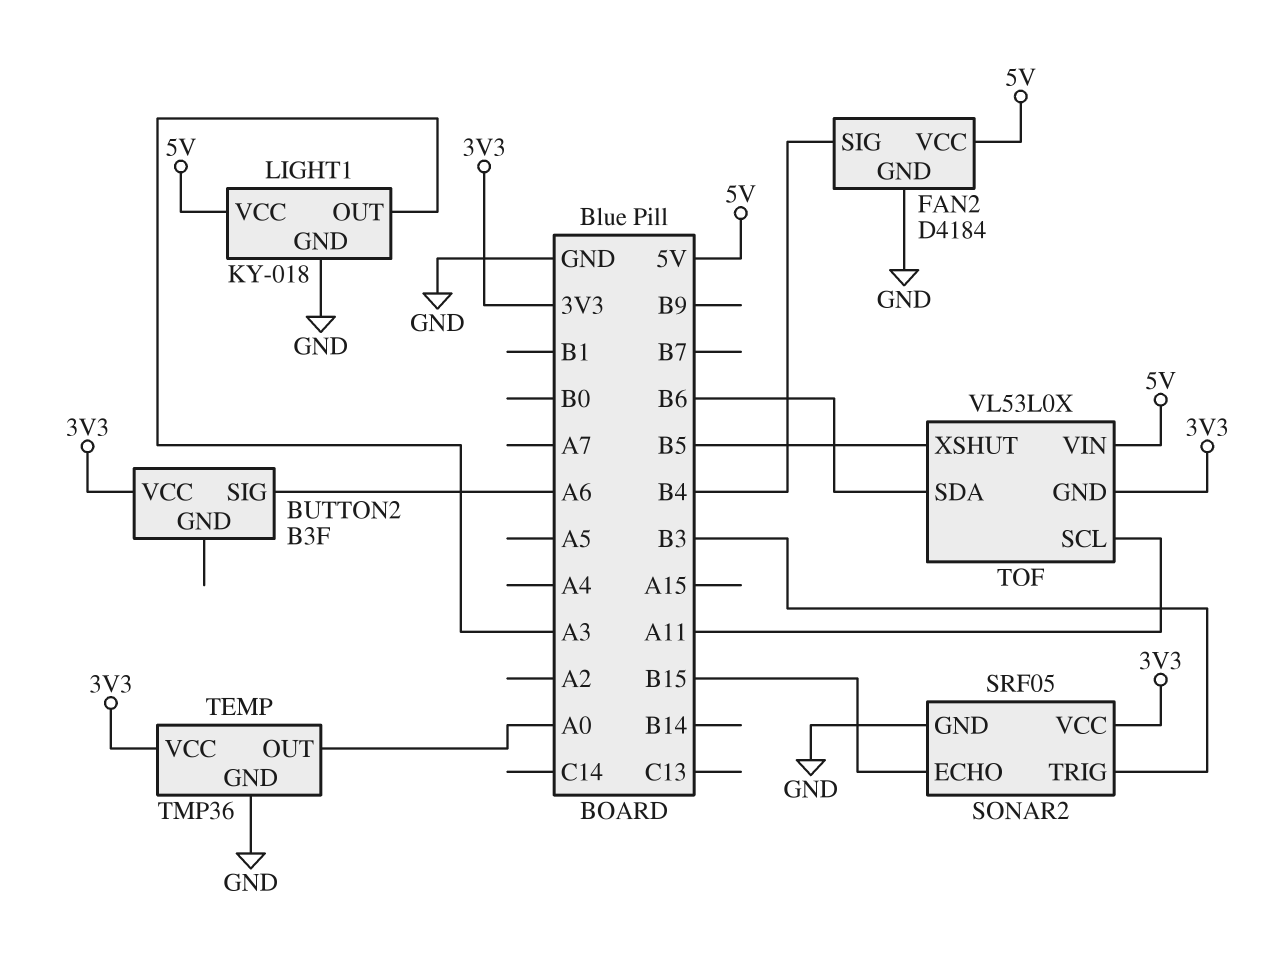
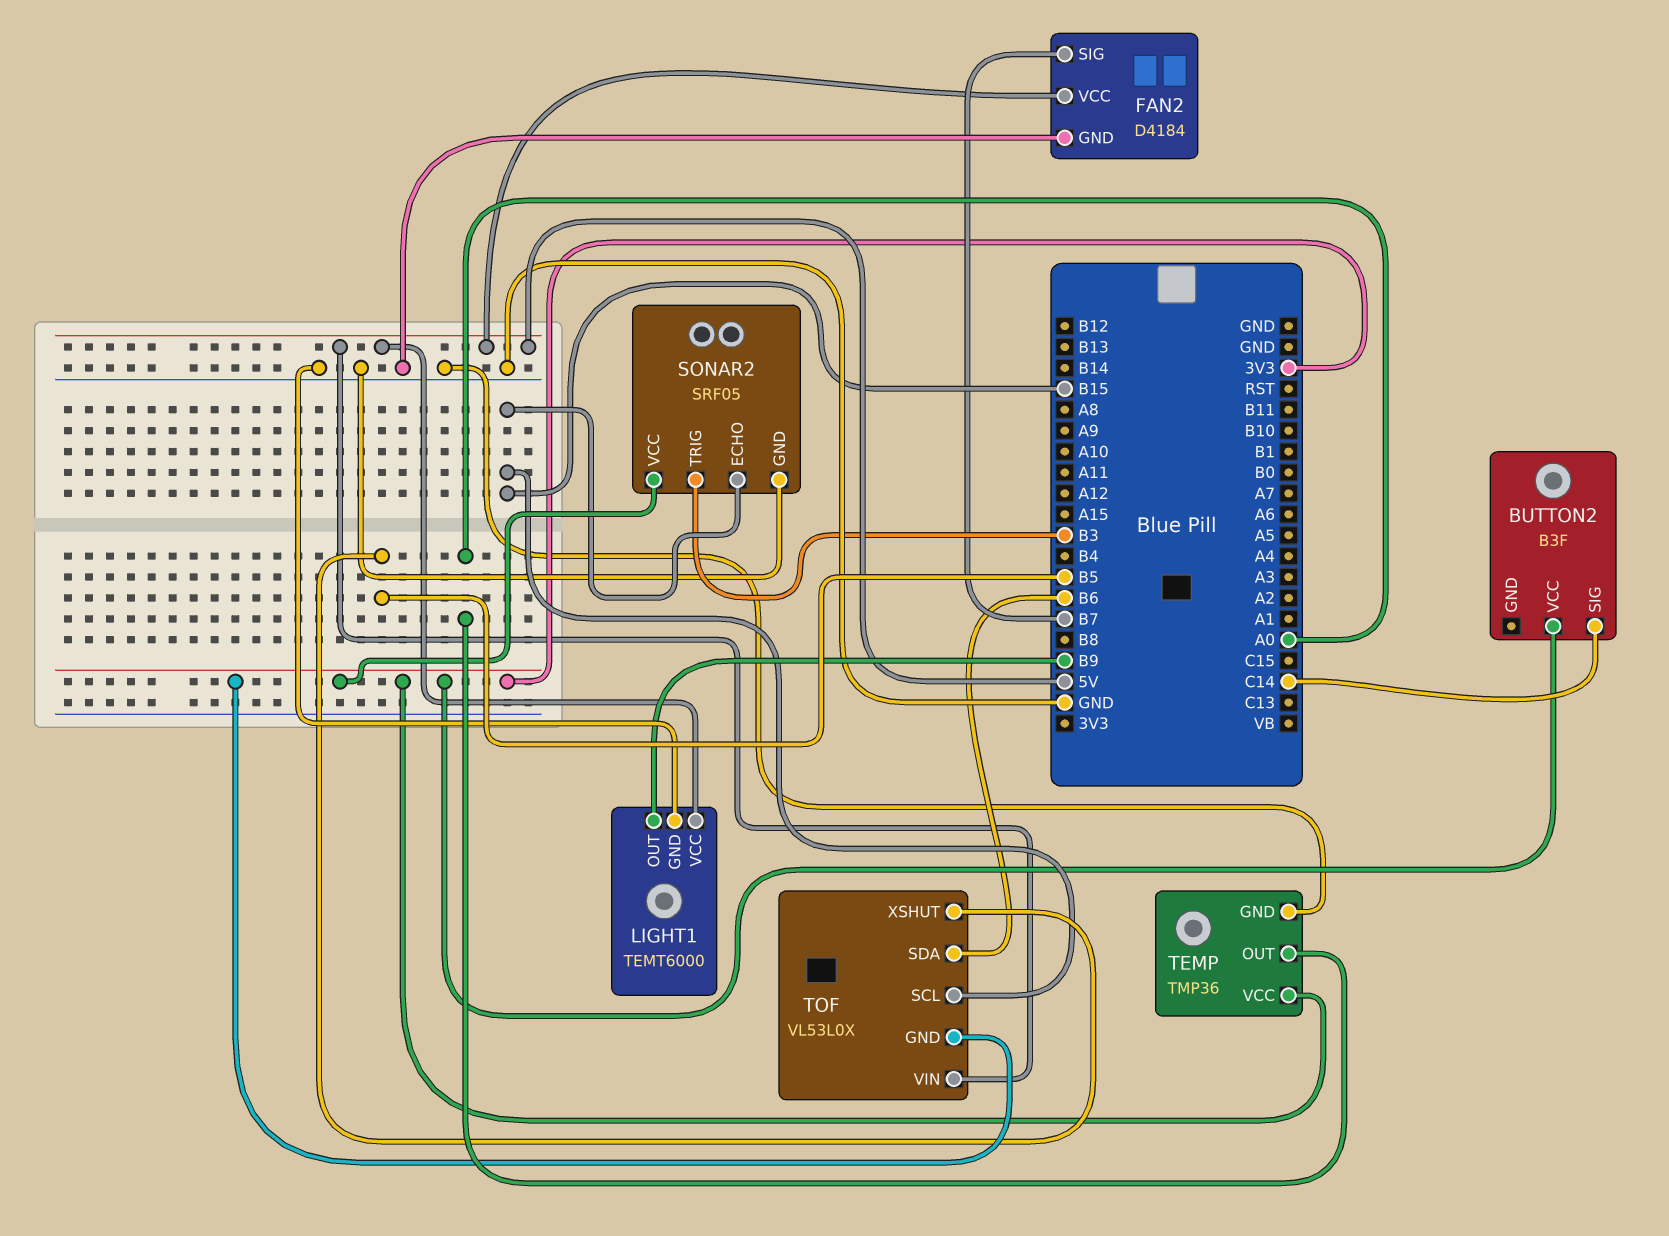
BUTTON2 pin SIG: A6 -> C14
FAN2 pin SIG: B4 -> B7
LIGHT1: KY-018 -> TEMT6000
LIGHT1 pin OUT: A3 -> B9
TOF pin SCL: A11 -> B15

